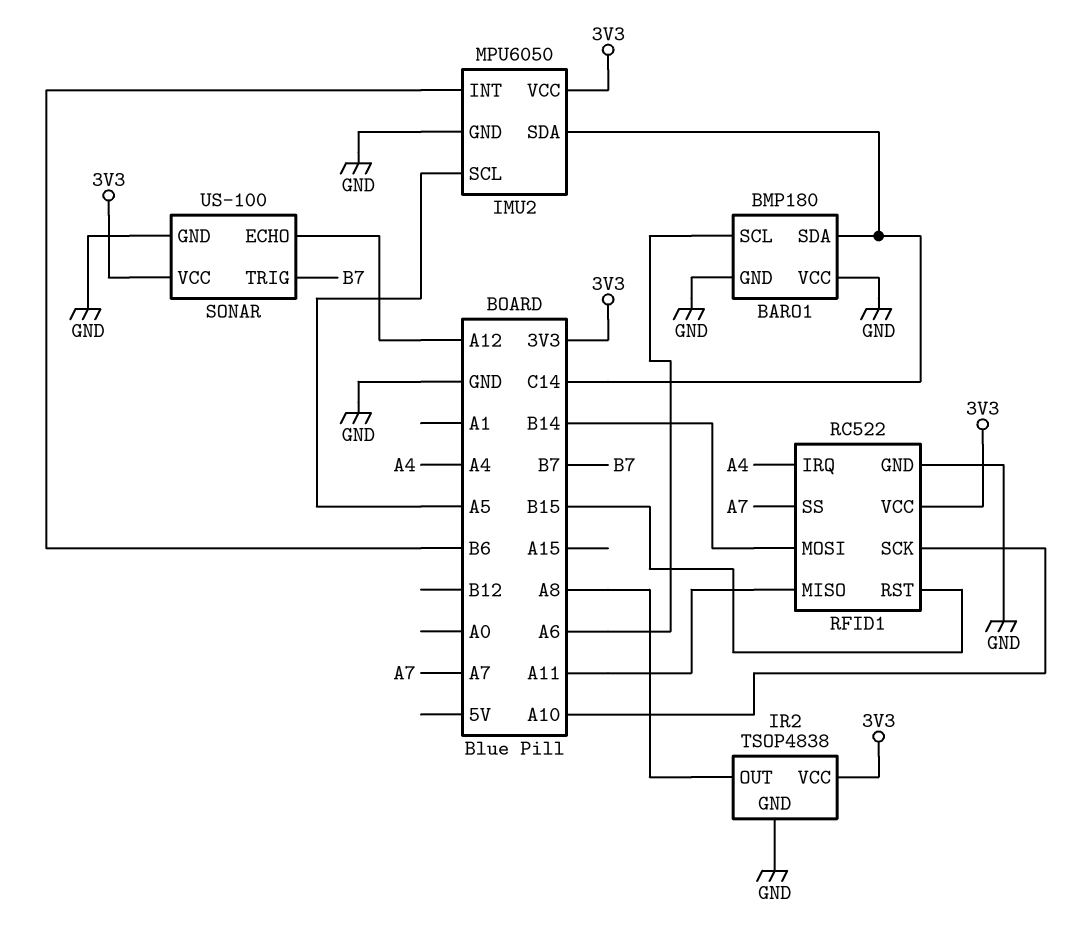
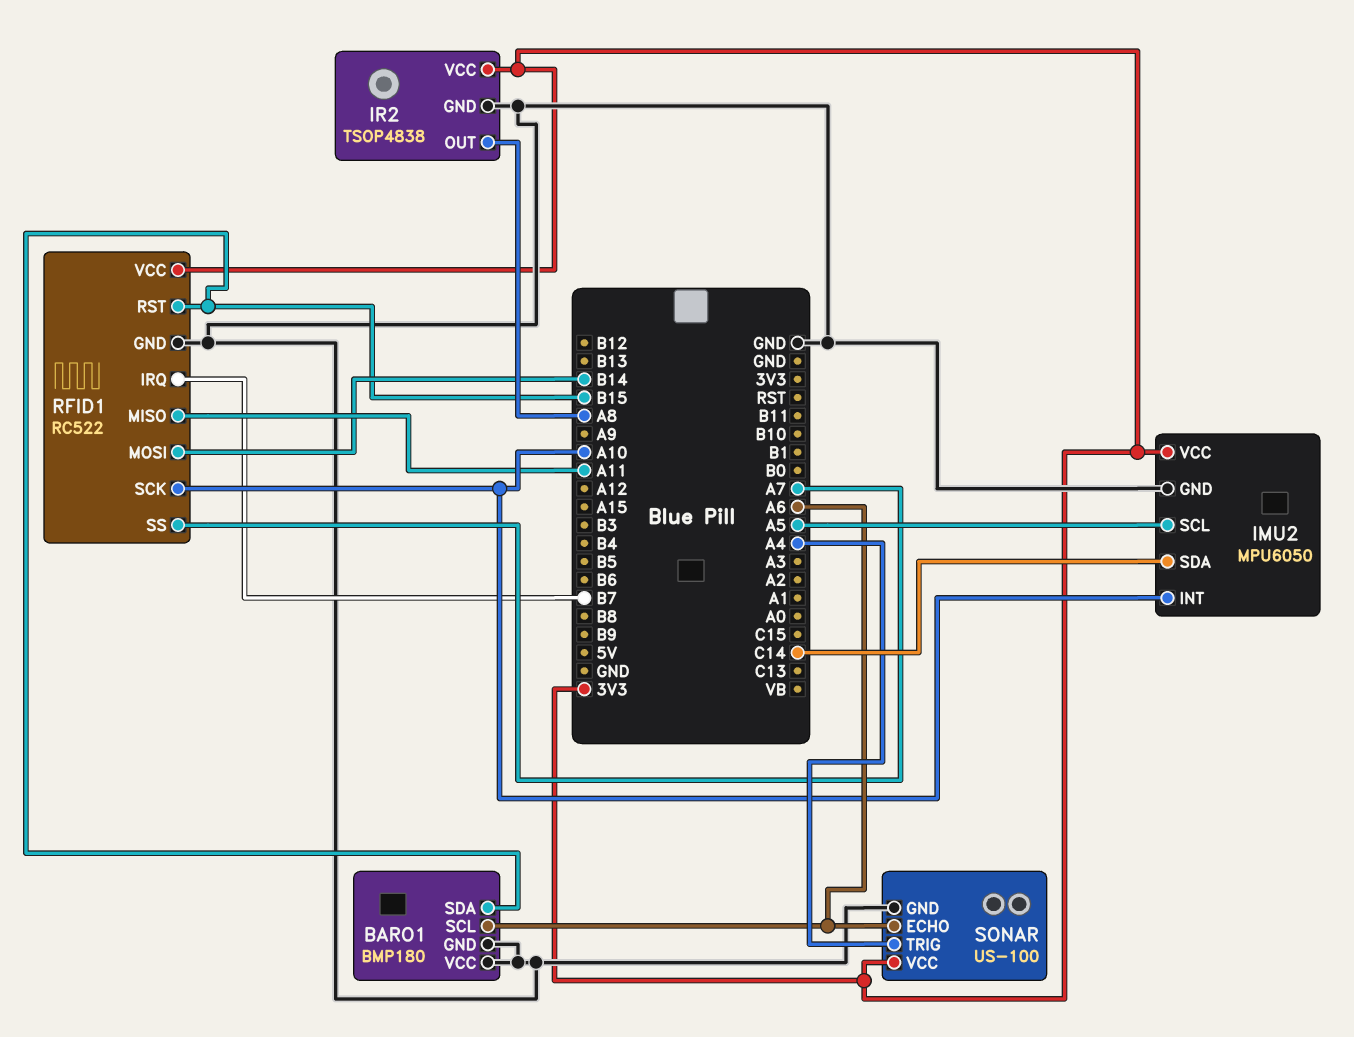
BARO1 pin SDA: C14 -> B15
IMU2 pin INT: B6 -> A10
RFID1 pin IRQ: A4 -> B7
SONAR pin ECHO: A12 -> A6
SONAR pin TRIG: B7 -> A4

